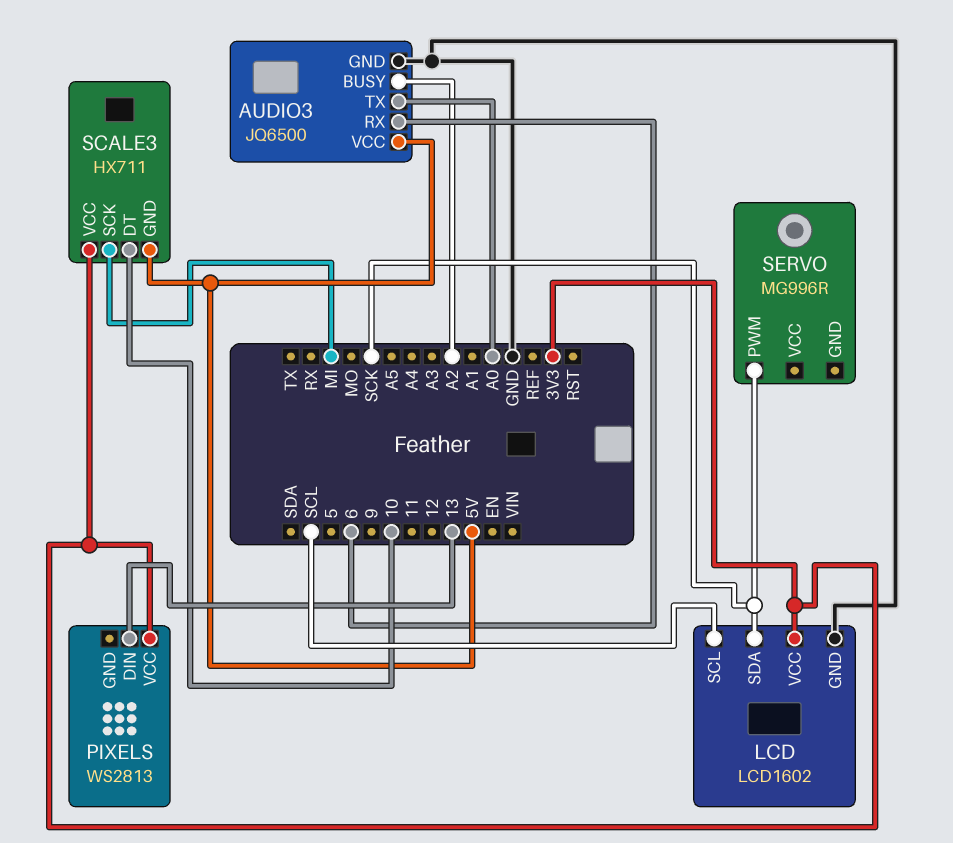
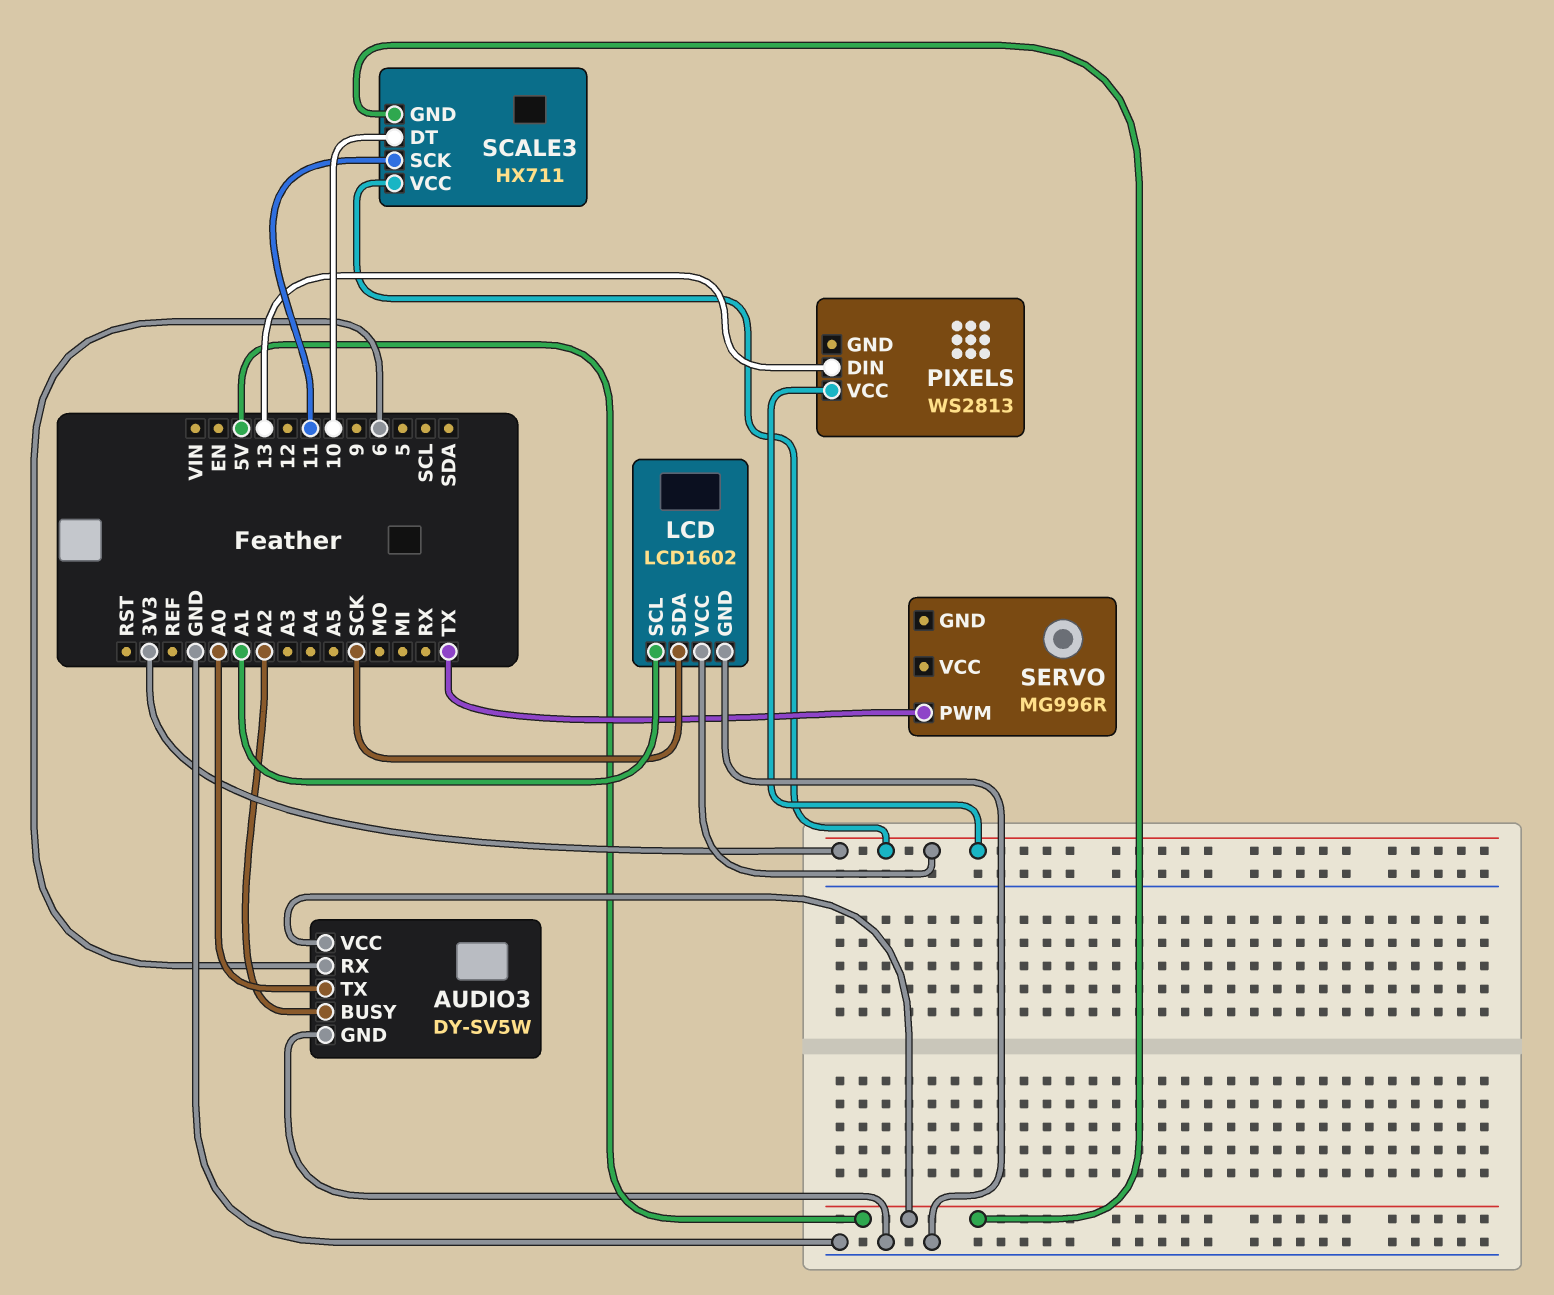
AUDIO3: JQ6500 -> DY-SV5W
LCD pin SCL: SCL -> A1
SCALE3 pin SCK: MI -> 11
SERVO pin PWM: SCK -> TX

